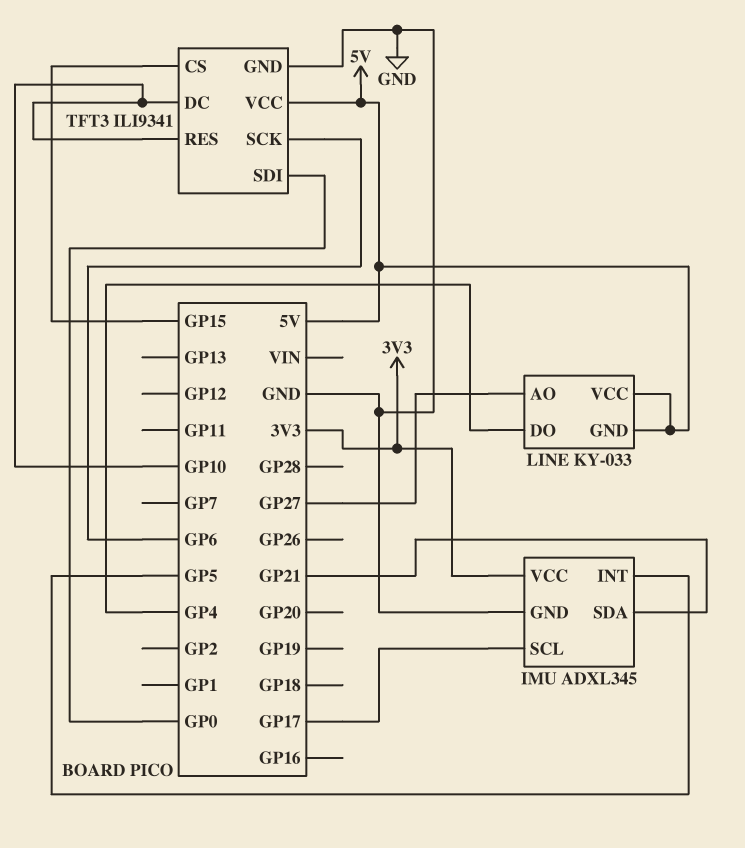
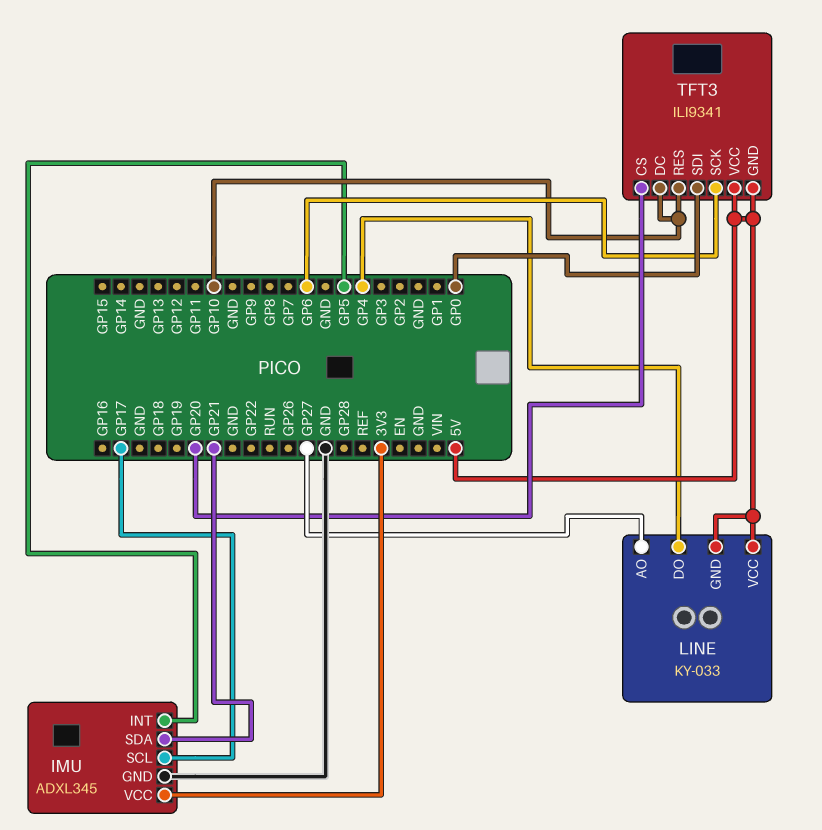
TFT3 pin CS: GP15 -> GP20
TFT3 pin GND: GND -> 5V

